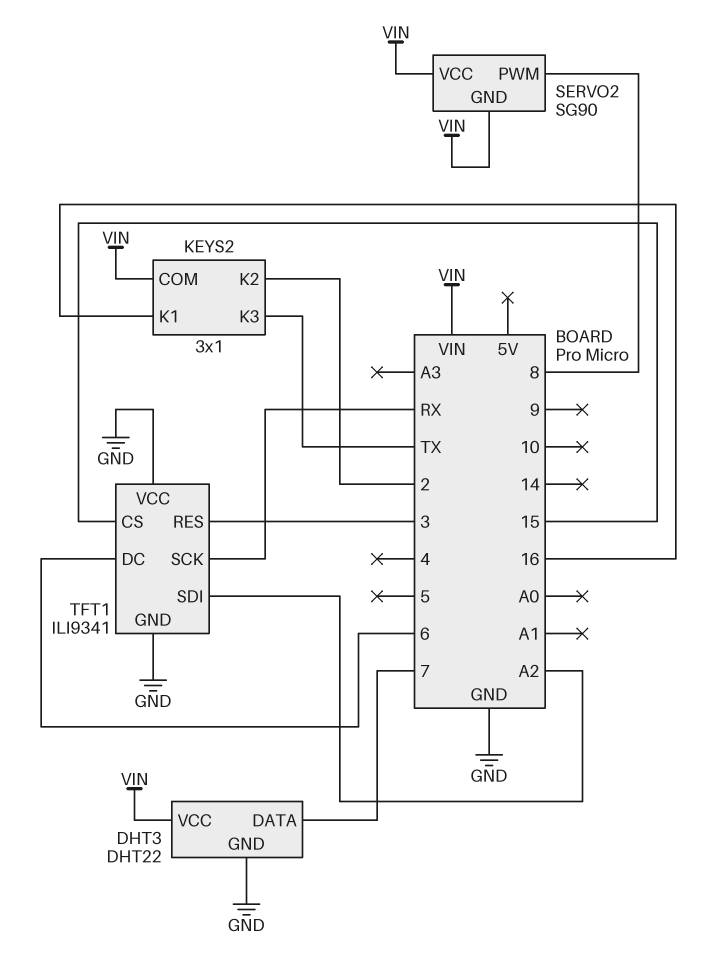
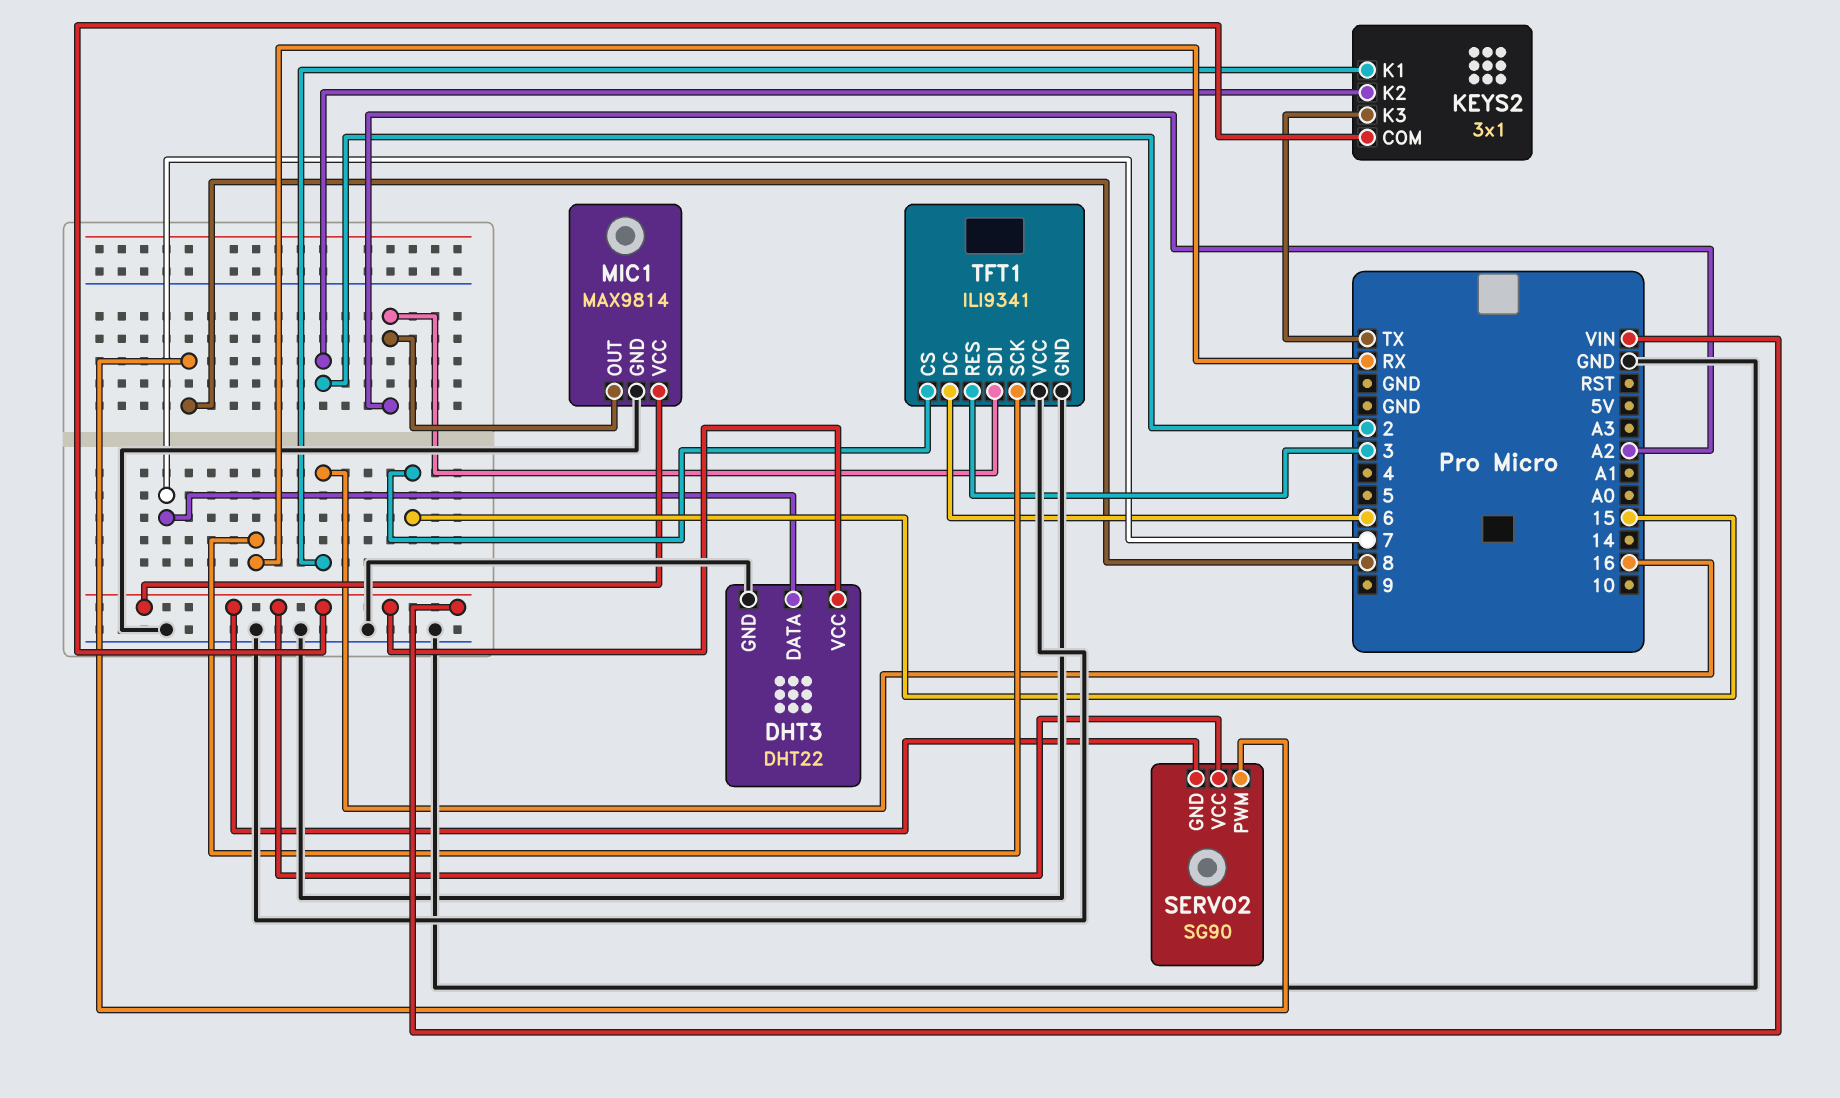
MIC1: none -> MAX9814
MIC1 pin GND: none -> GND
MIC1 pin OUT: none -> A2
MIC1 pin VCC: none -> VIN

